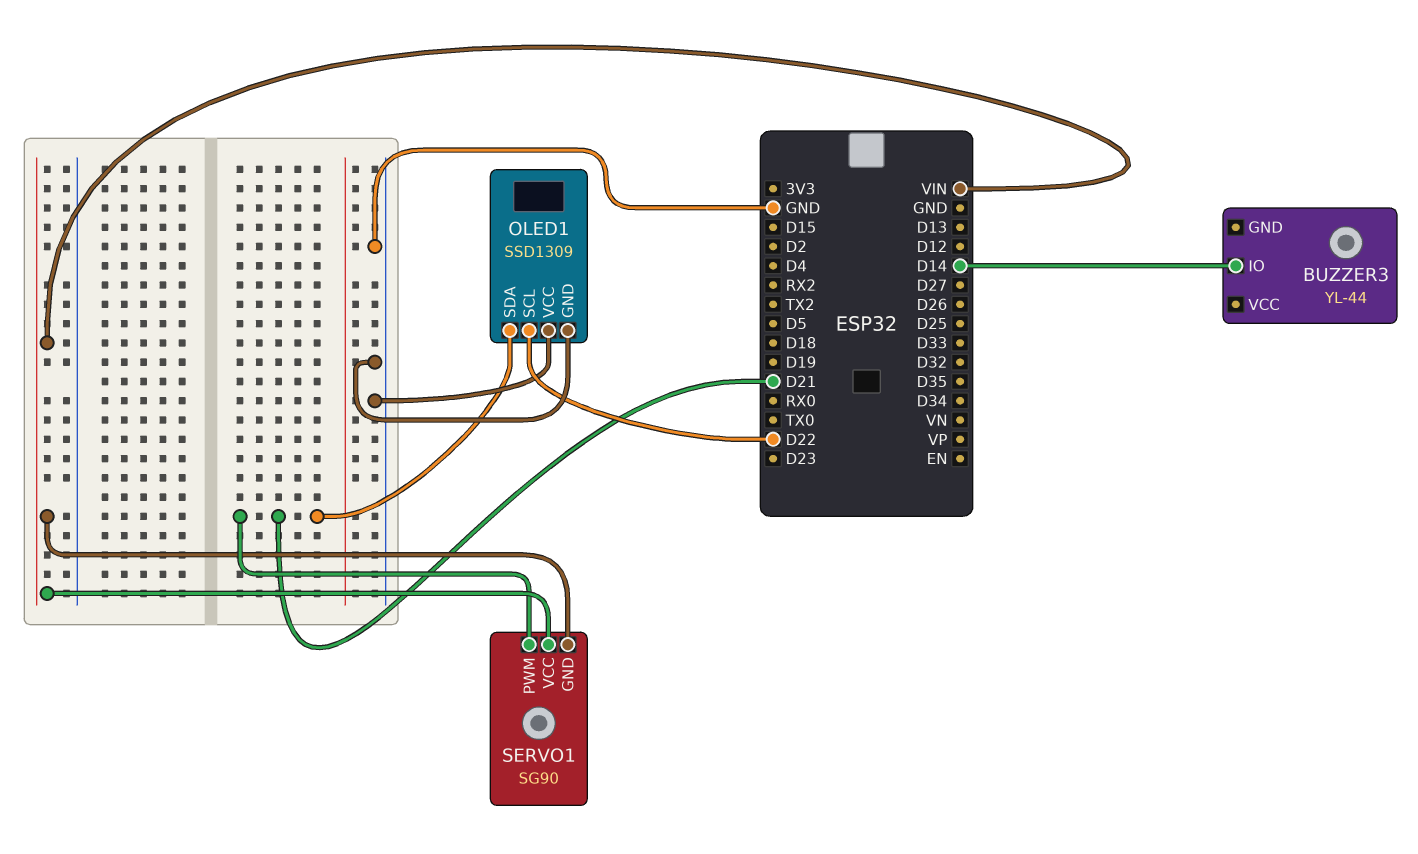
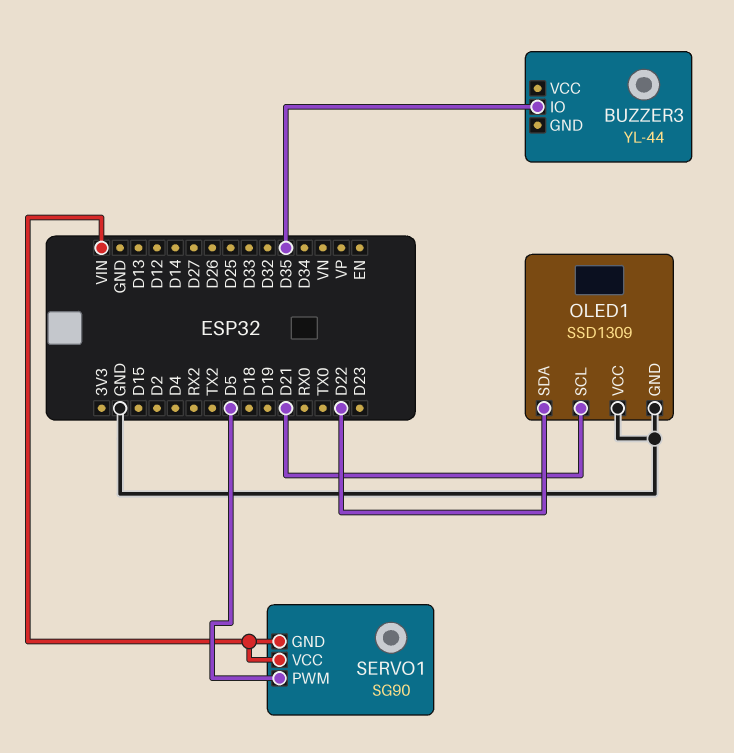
BUZZER3 pin IO: D14 -> D35
OLED1 pin SCL: D22 -> D21
OLED1 pin SDA: D21 -> D22
SERVO1 pin PWM: D21 -> D5

